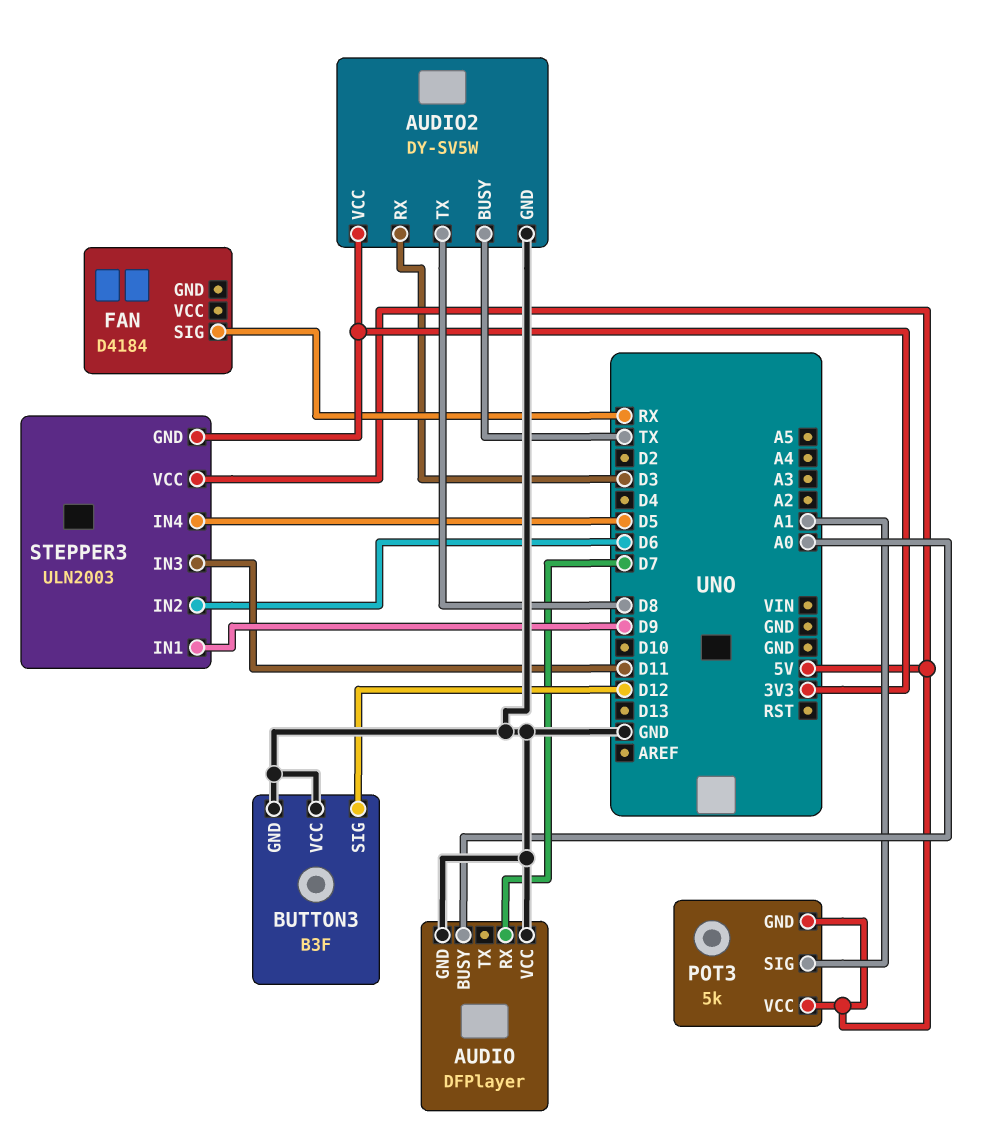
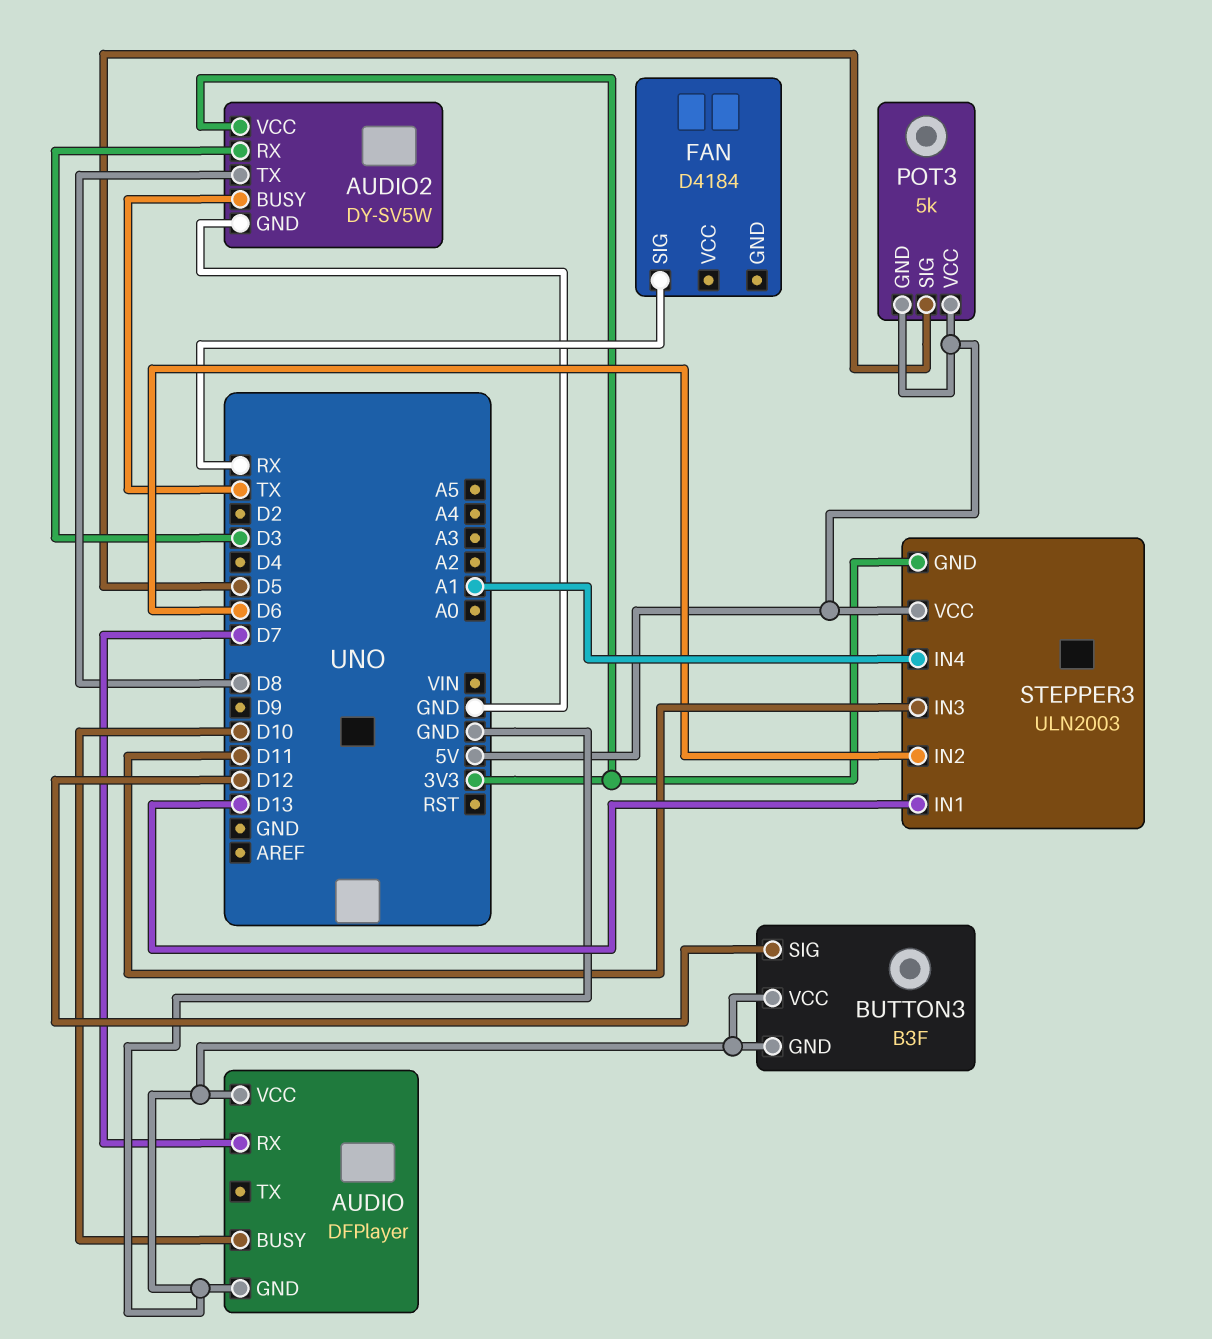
AUDIO pin BUSY: A0 -> D10
POT3 pin SIG: A1 -> D5
STEPPER3 pin IN1: D9 -> D13
STEPPER3 pin IN4: D5 -> A1

